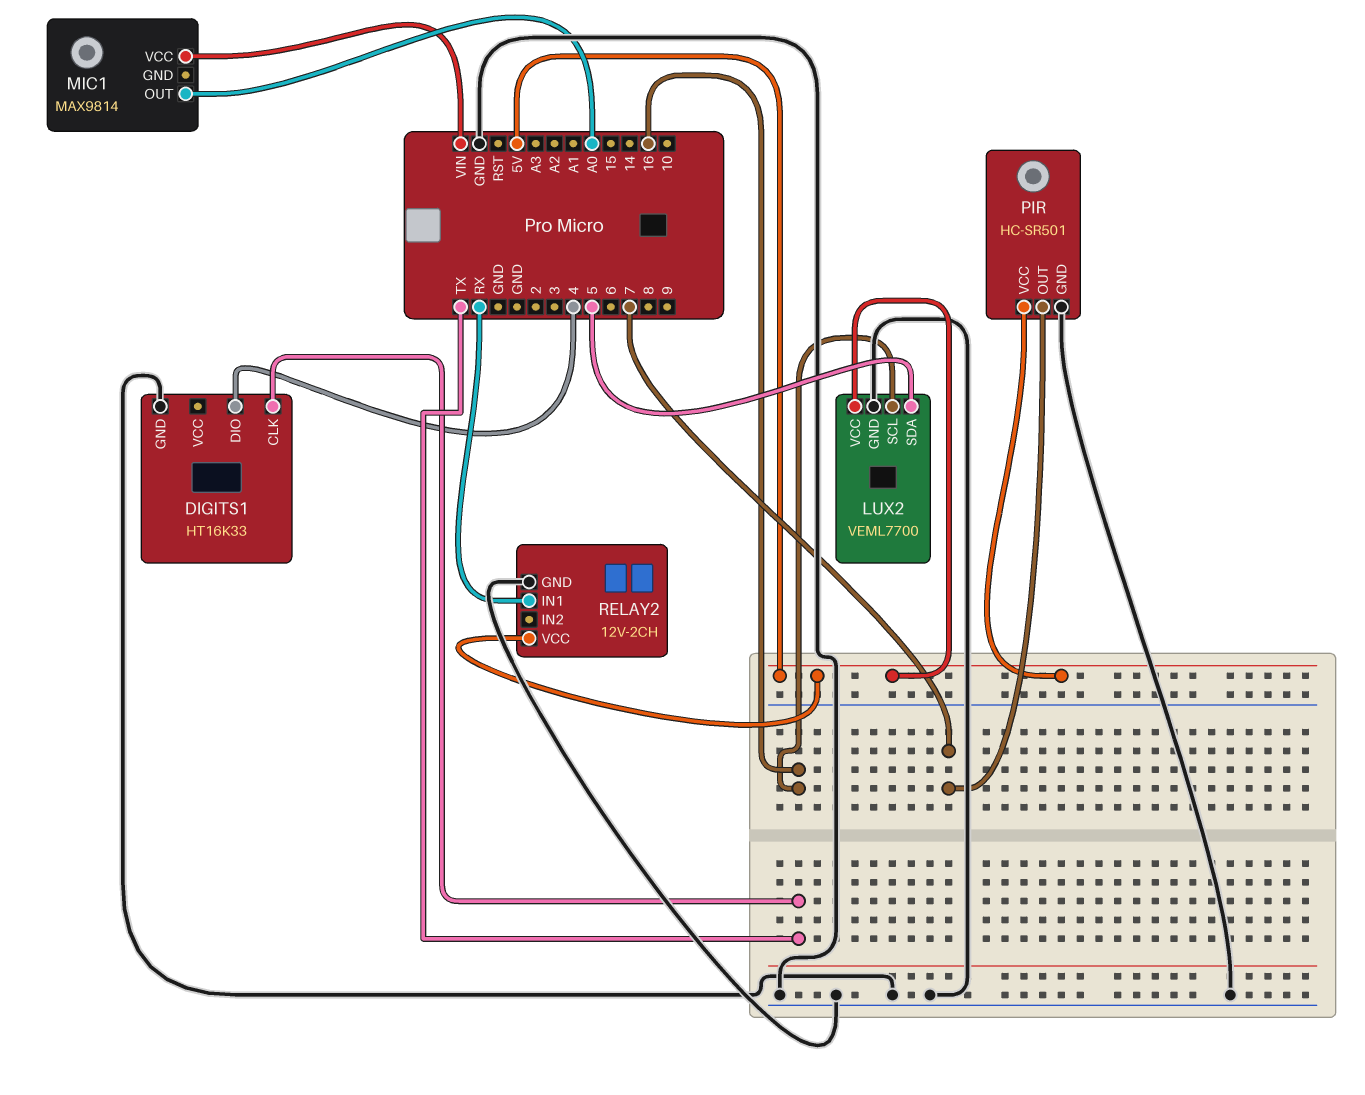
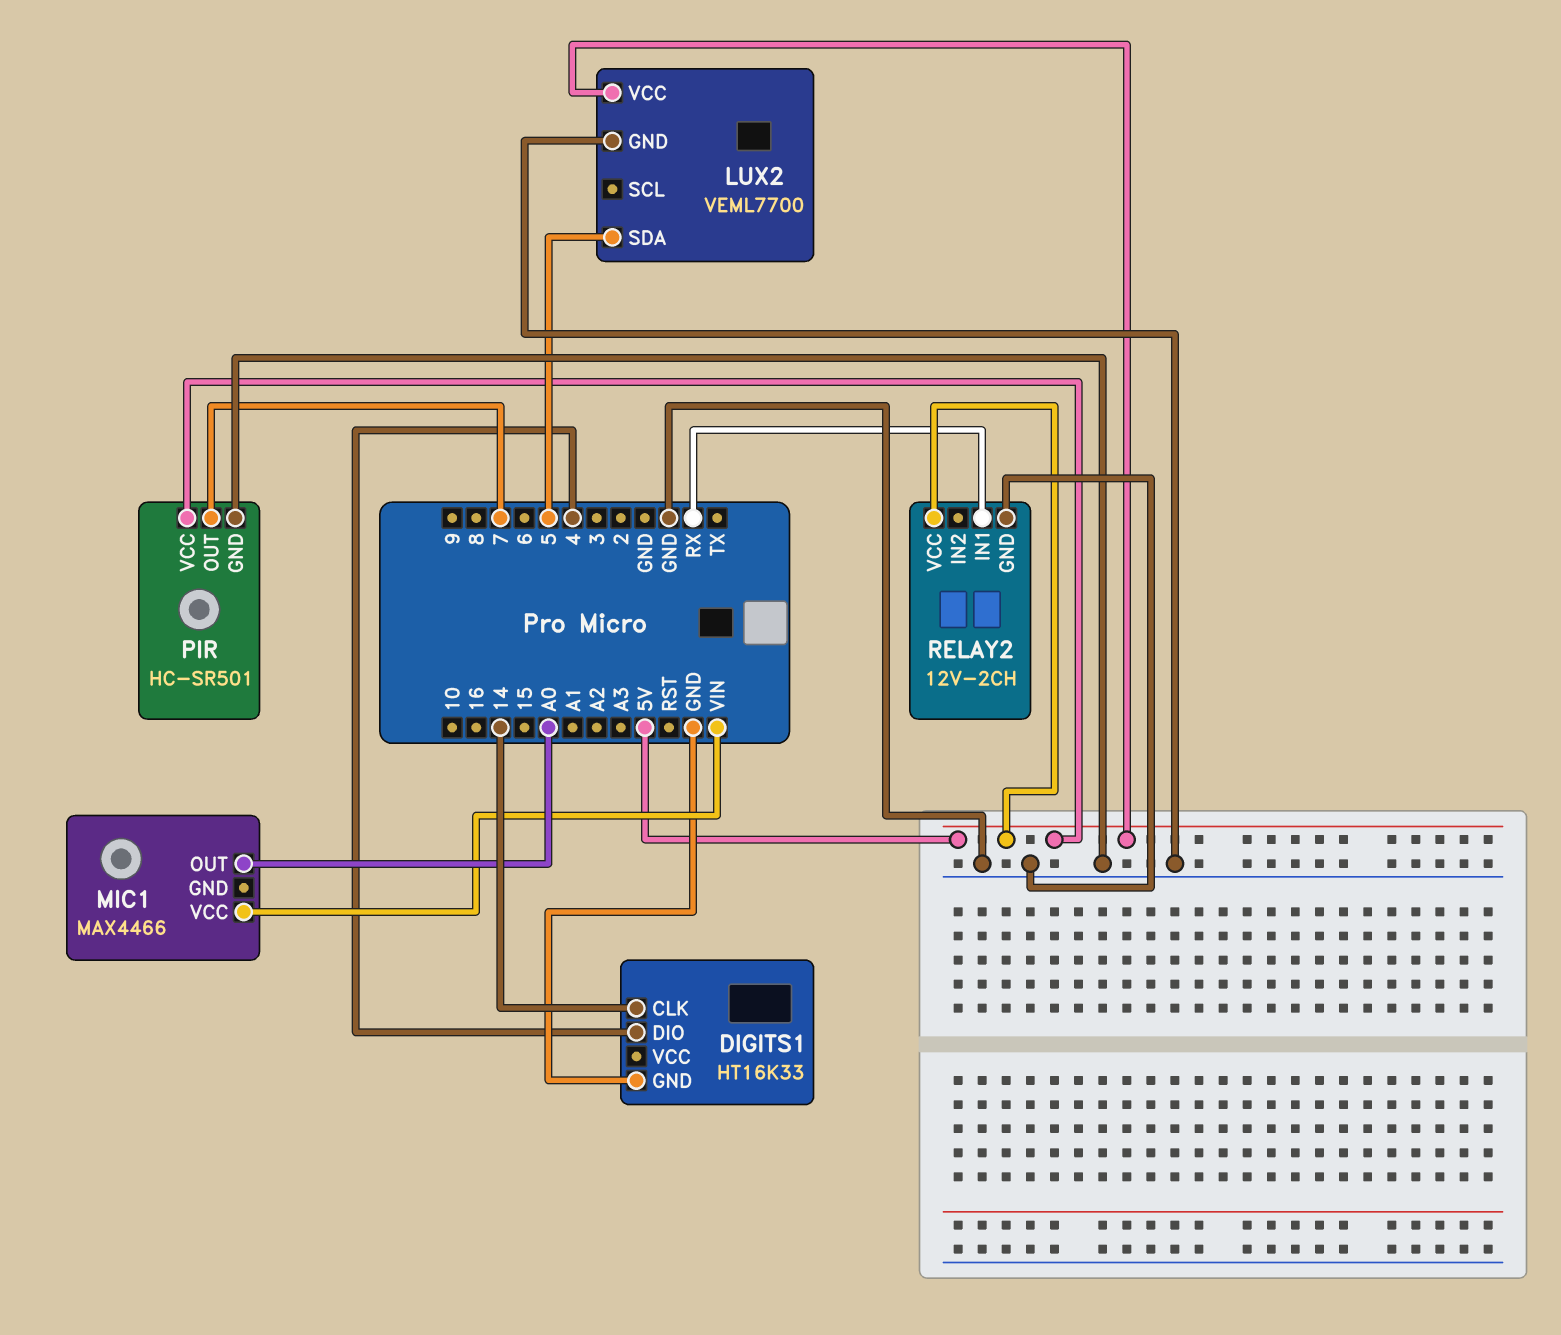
DIGITS1 pin CLK: TX -> 14
LUX2 pin SCL: 16 -> none
MIC1: MAX9814 -> MAX4466

